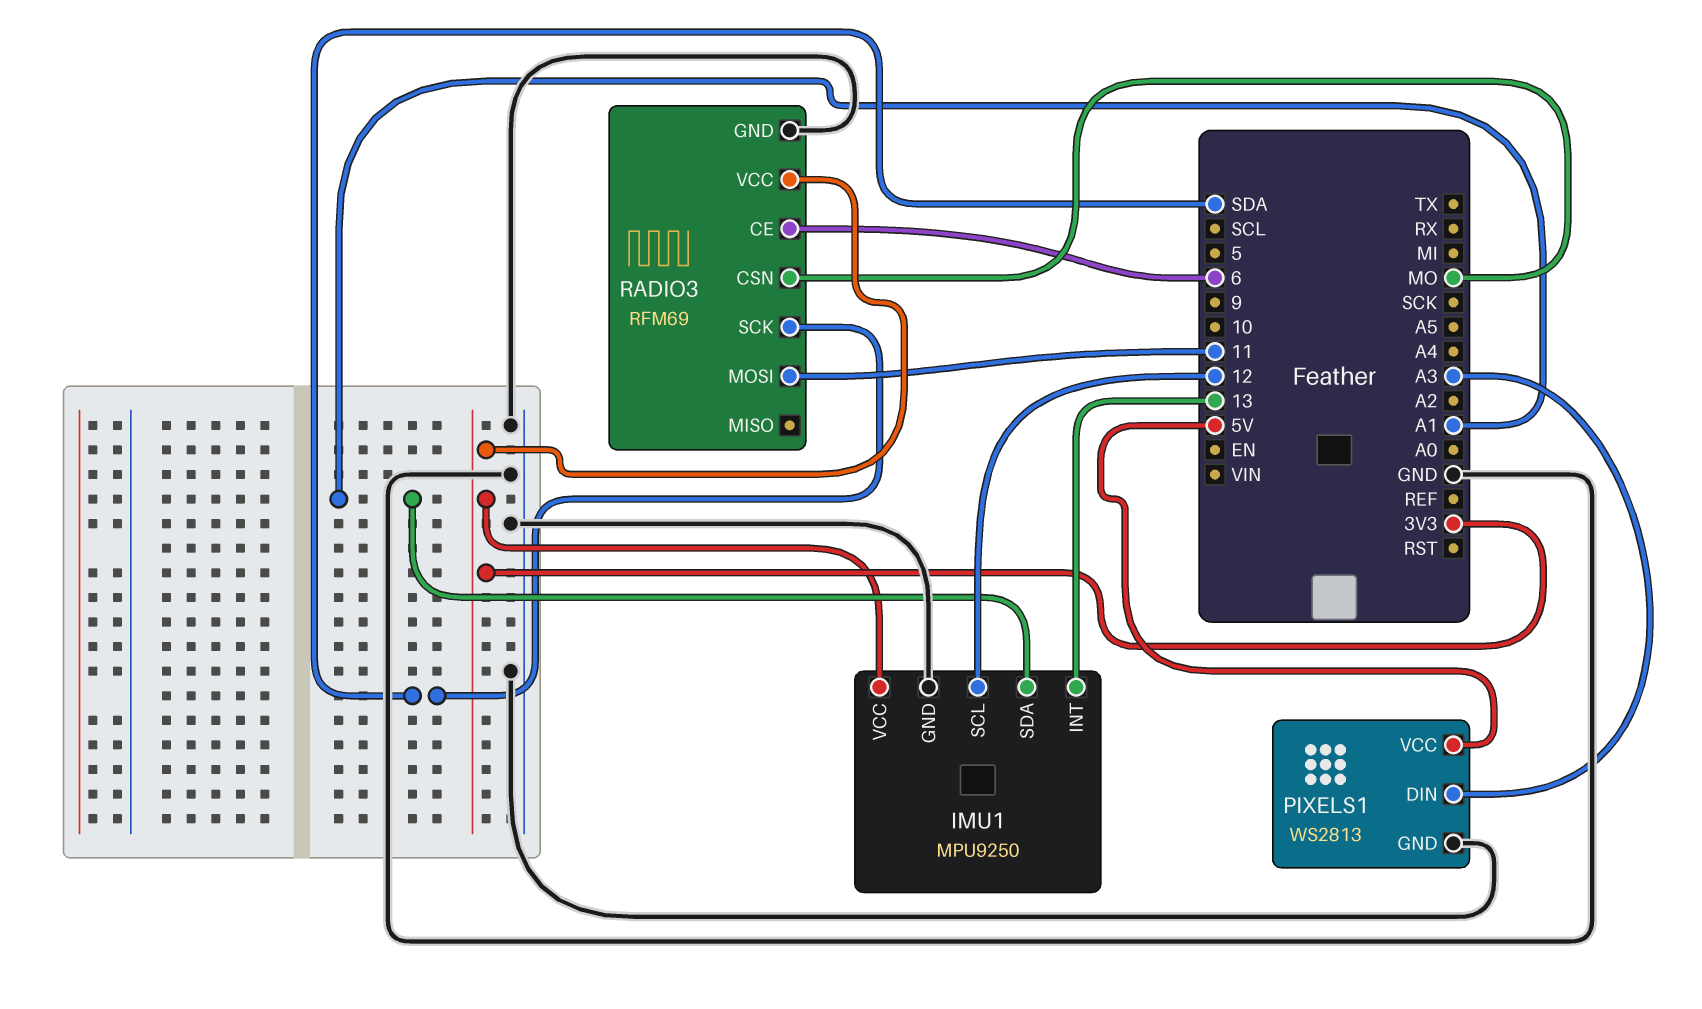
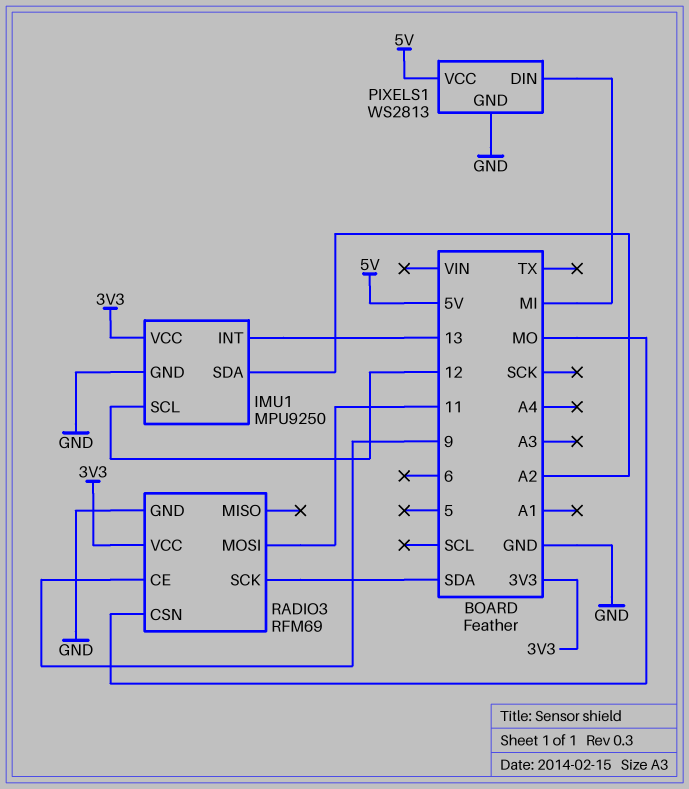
IMU1 pin SDA: A1 -> A2
PIXELS1 pin DIN: A3 -> MI
RADIO3 pin CE: 6 -> 9

